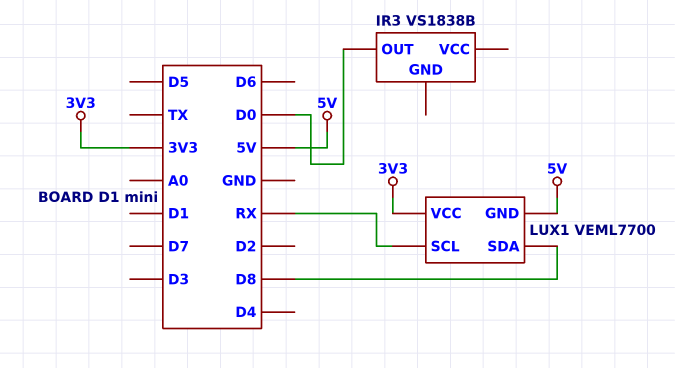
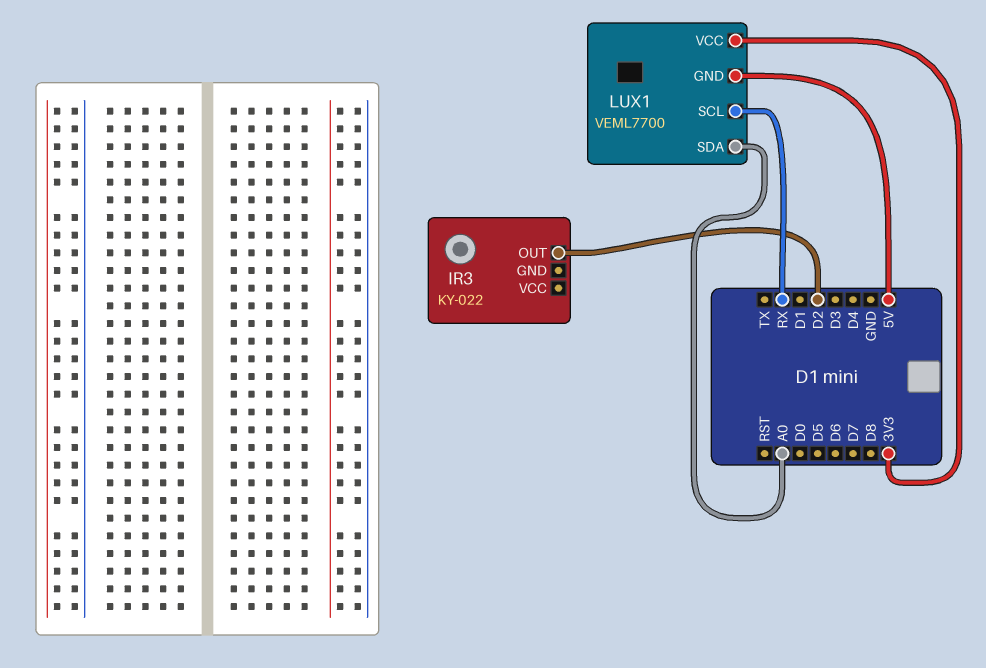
IR3: VS1838B -> KY-022
IR3 pin OUT: D0 -> D2
LUX1 pin SDA: D8 -> A0

